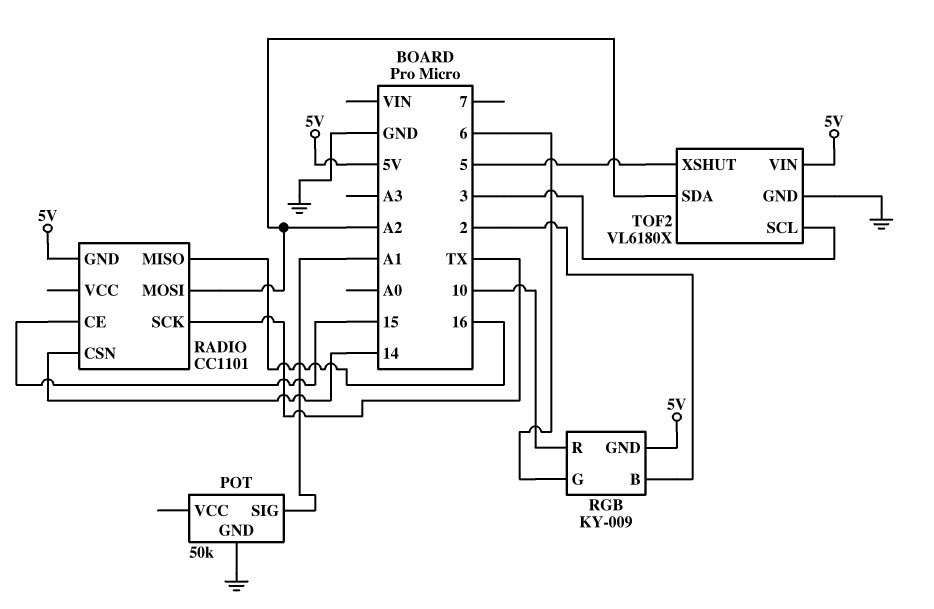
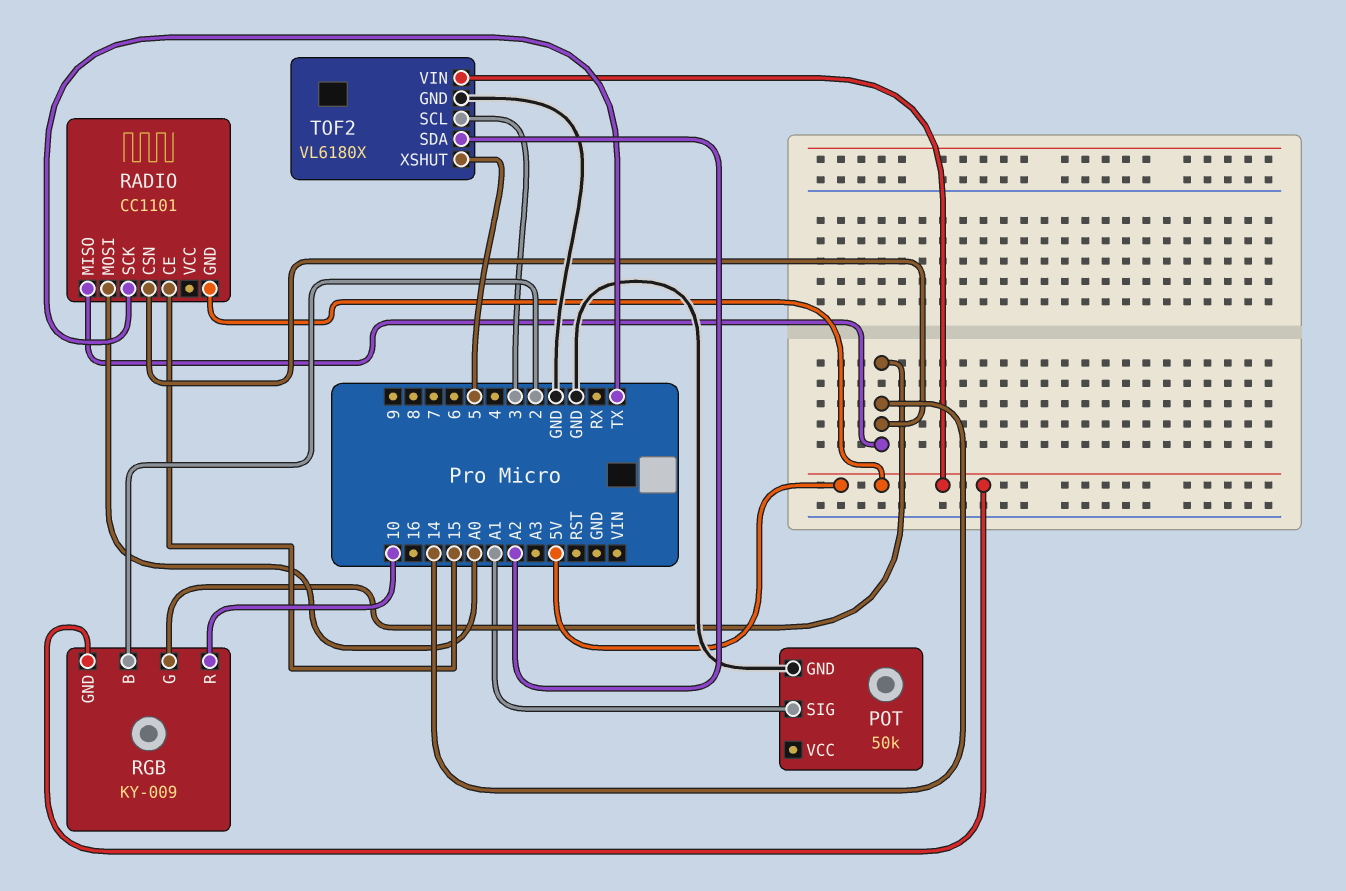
RADIO pin MISO: 16 -> 14
RADIO pin MOSI: A2 -> A0
RGB pin G: 6 -> 14

